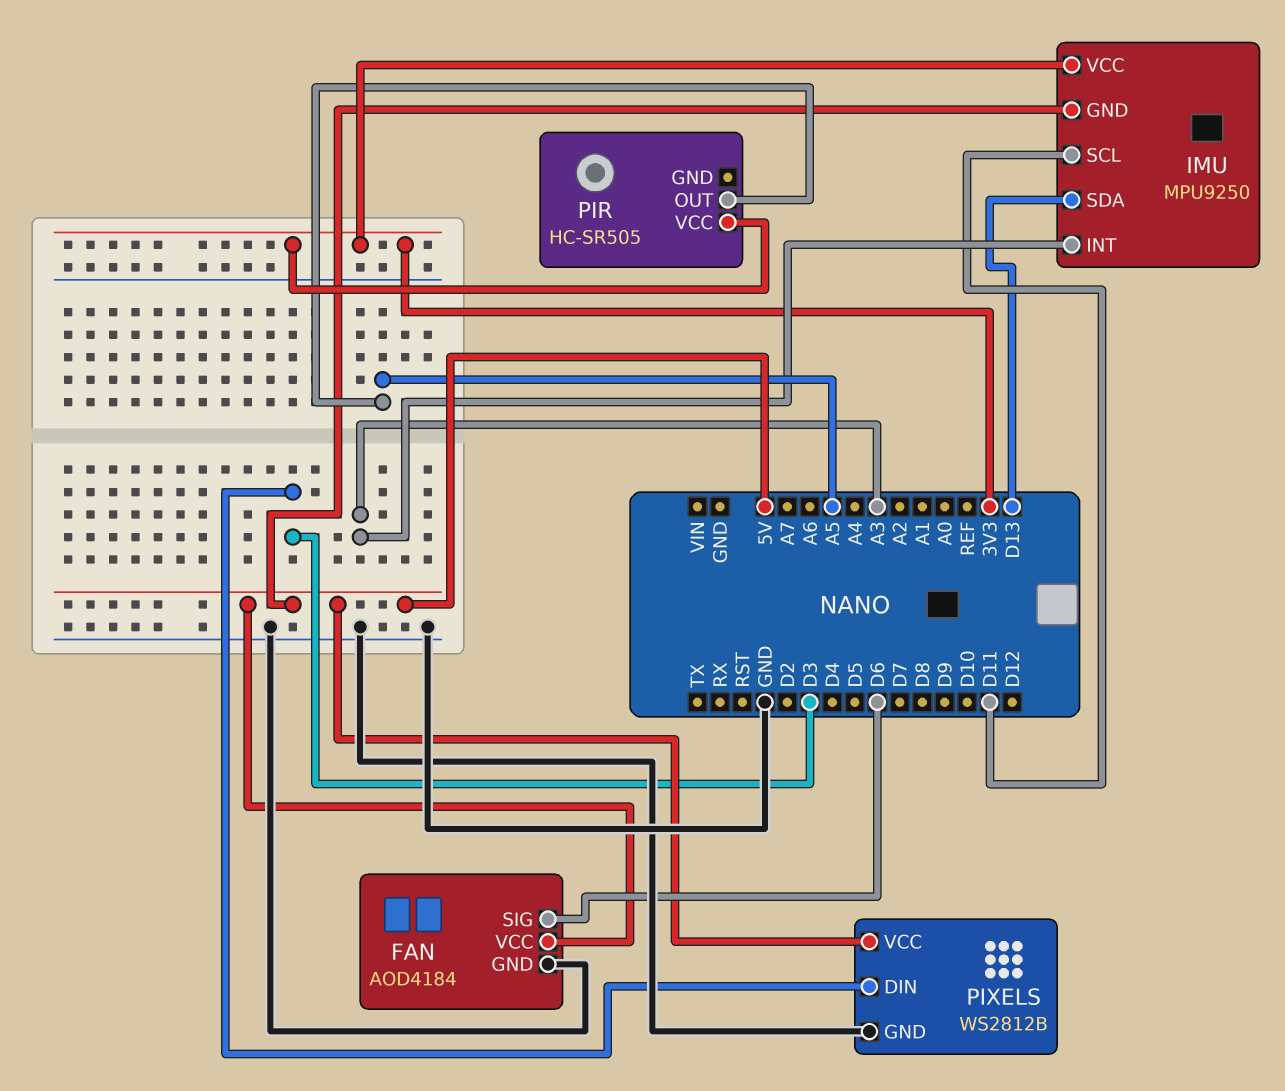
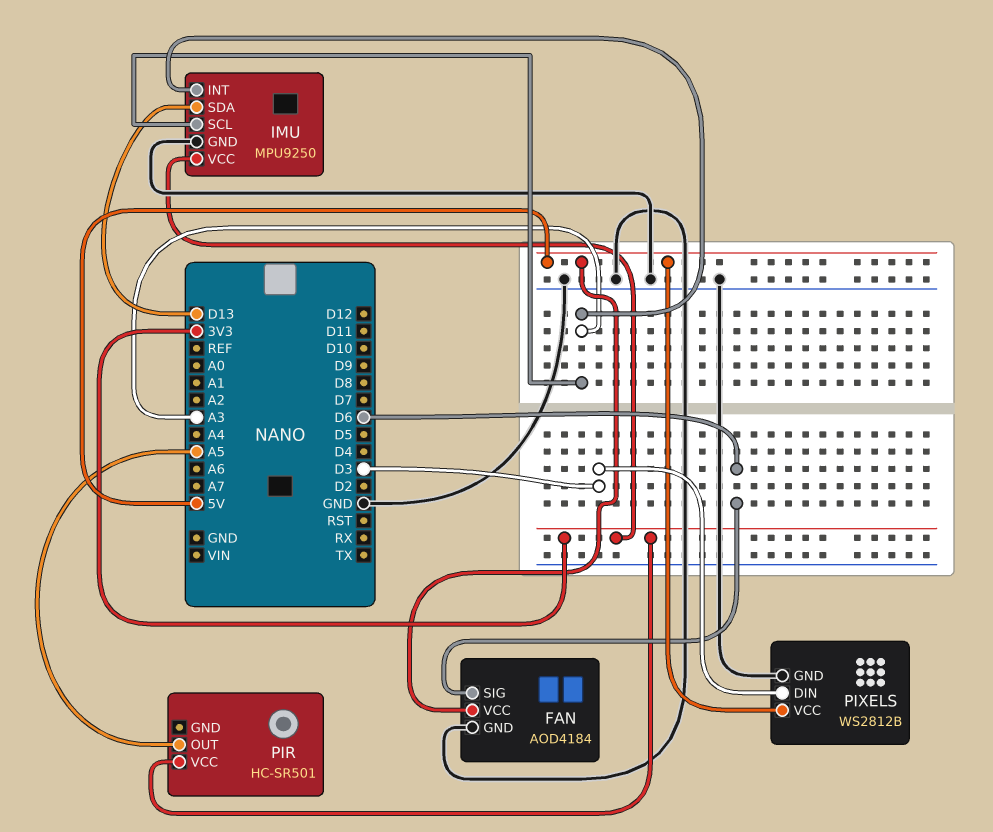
IMU pin GND: 5V -> GND
IMU pin SCL: D11 -> A3
PIR: HC-SR505 -> HC-SR501

